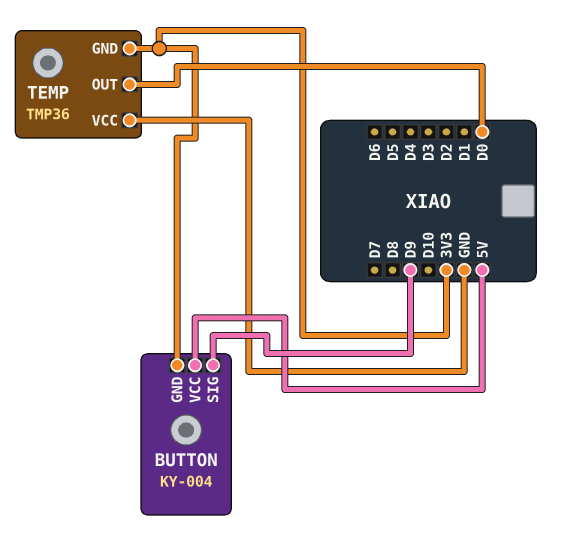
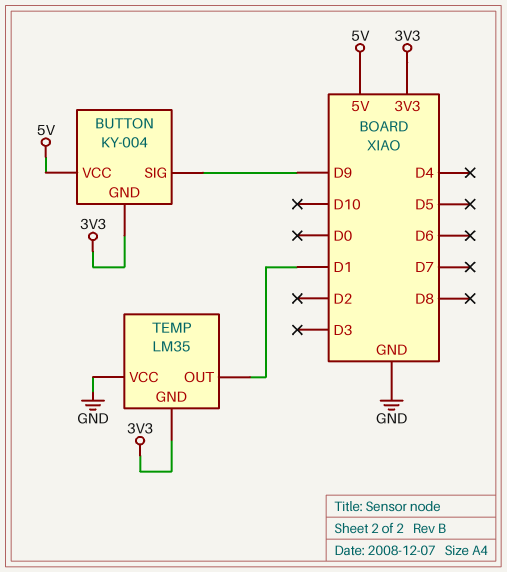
TEMP: TMP36 -> LM35
TEMP pin OUT: D0 -> D1

